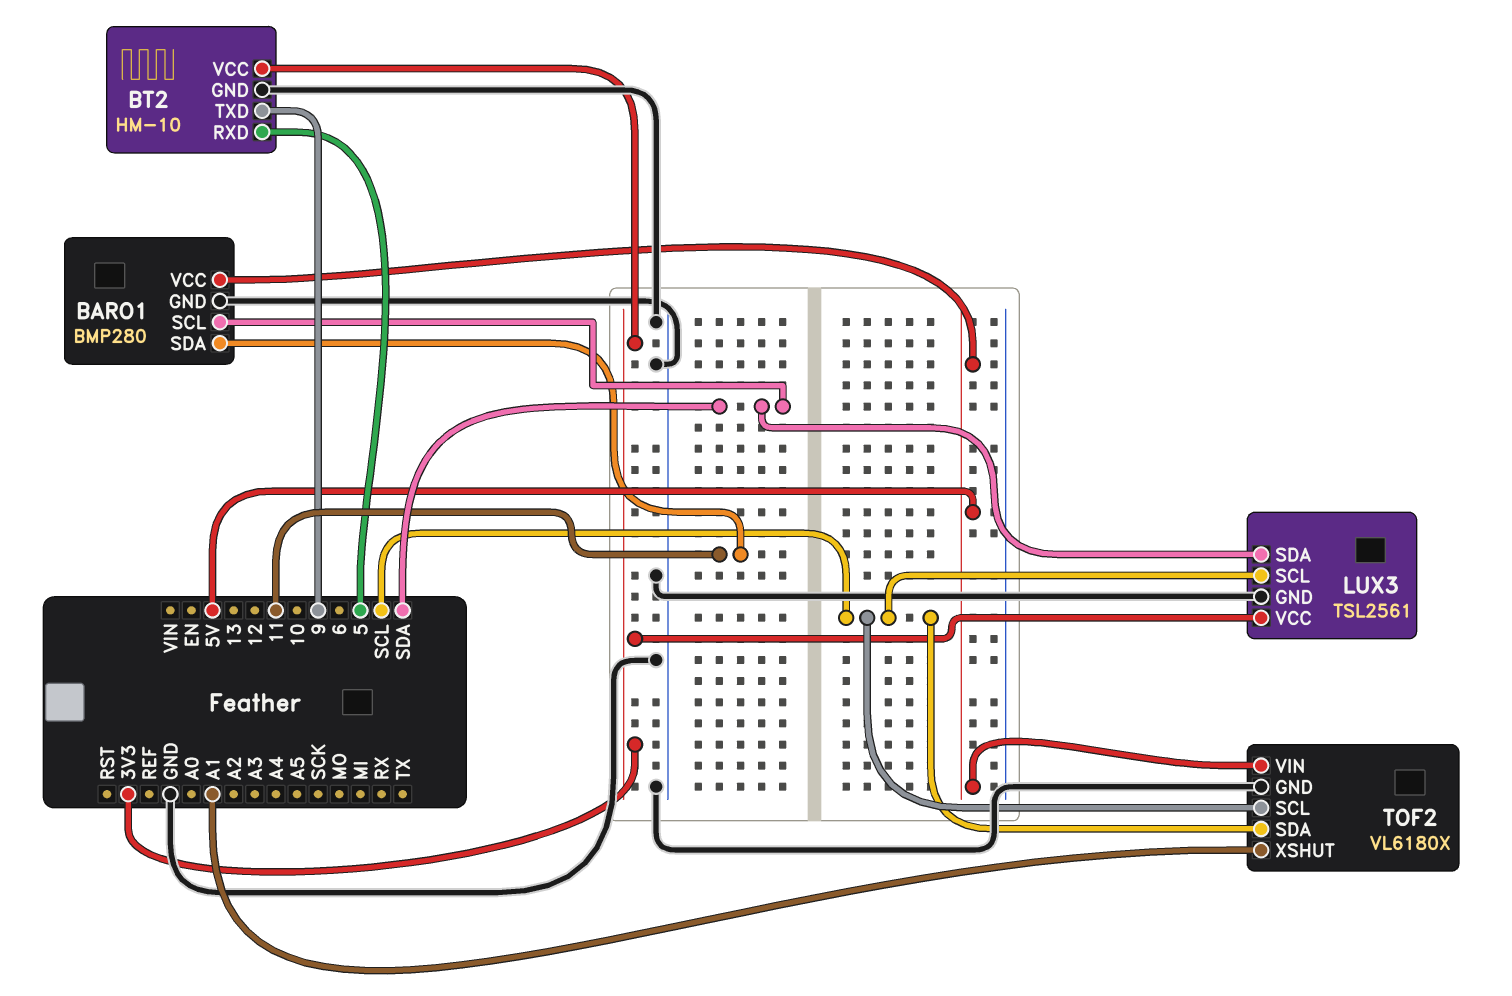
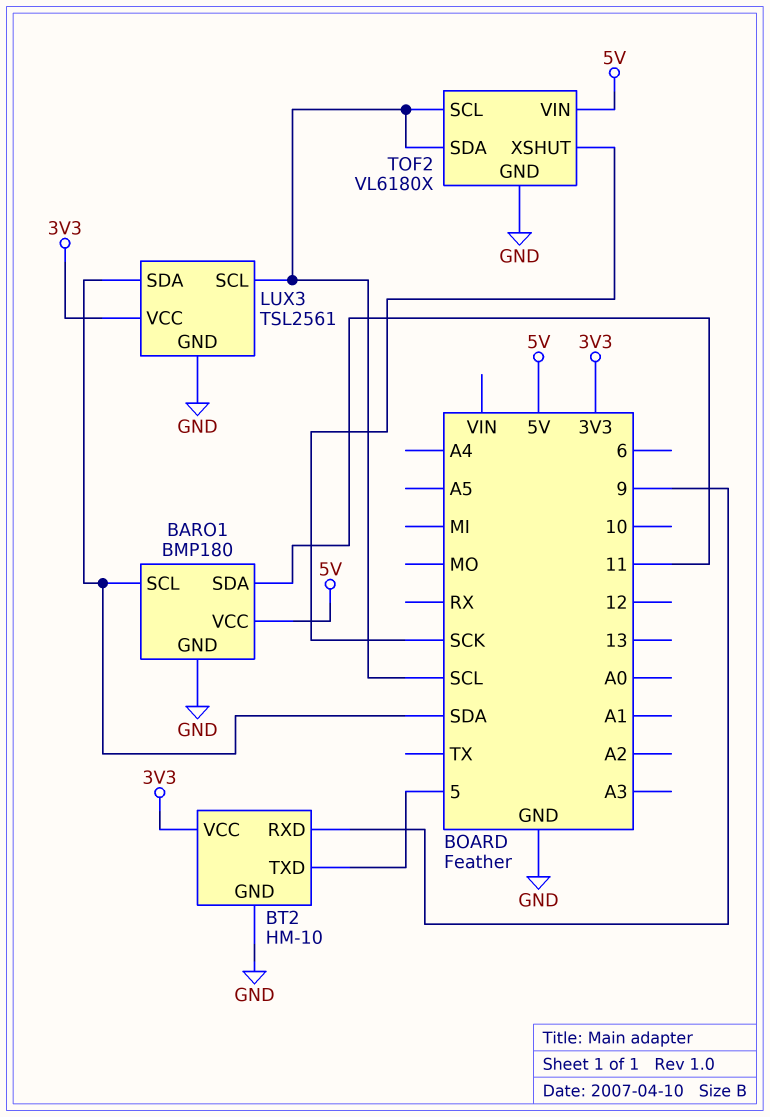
BARO1: BMP280 -> BMP180
BT2 pin RXD: 5 -> 9
BT2 pin TXD: 9 -> 5
TOF2 pin XSHUT: A1 -> SCK

